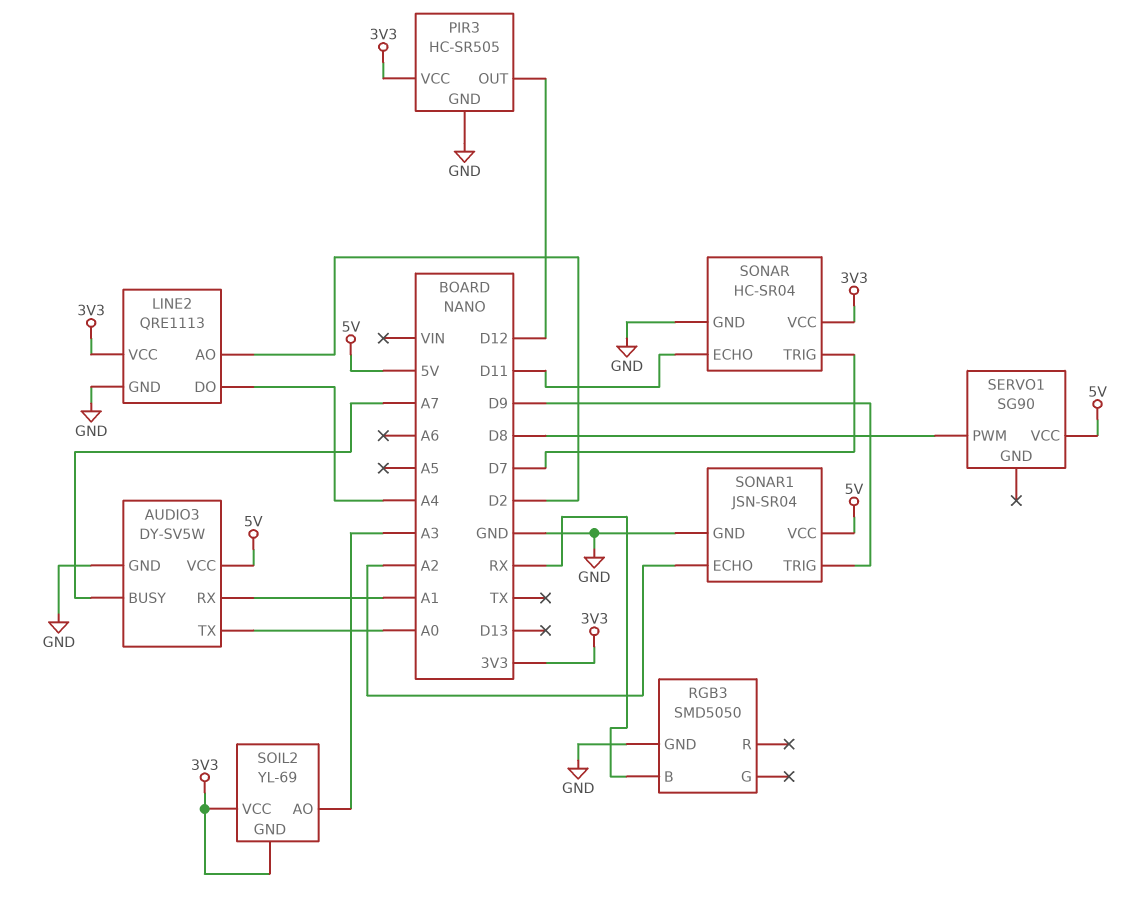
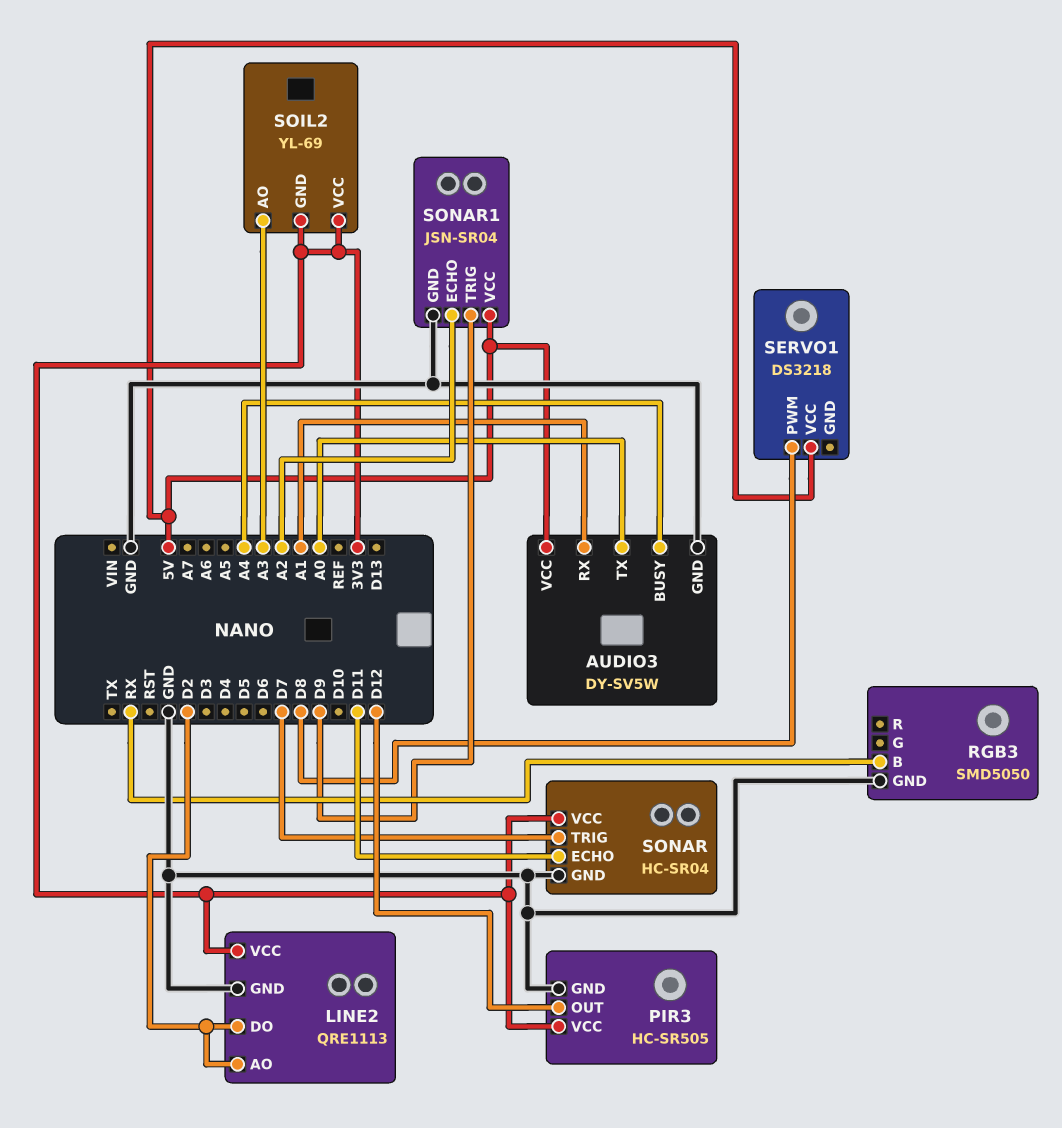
AUDIO3 pin BUSY: A7 -> A4
LINE2 pin DO: A4 -> D2
SERVO1: SG90 -> DS3218

